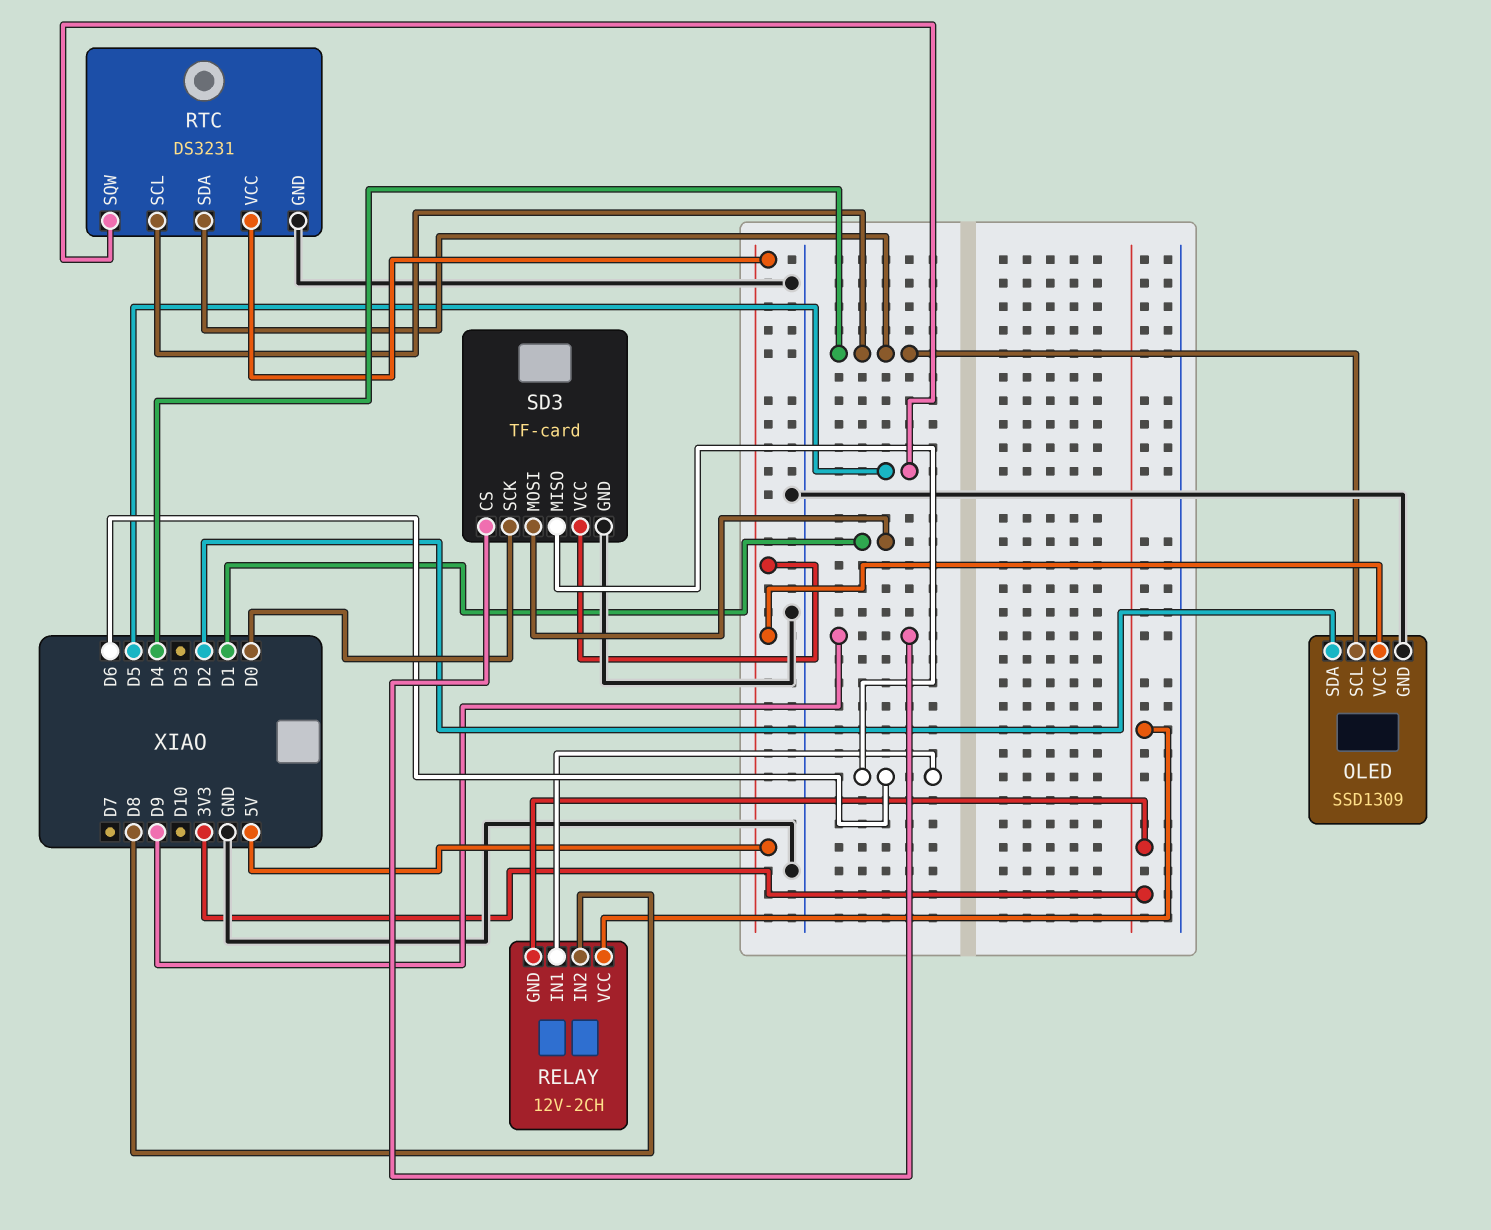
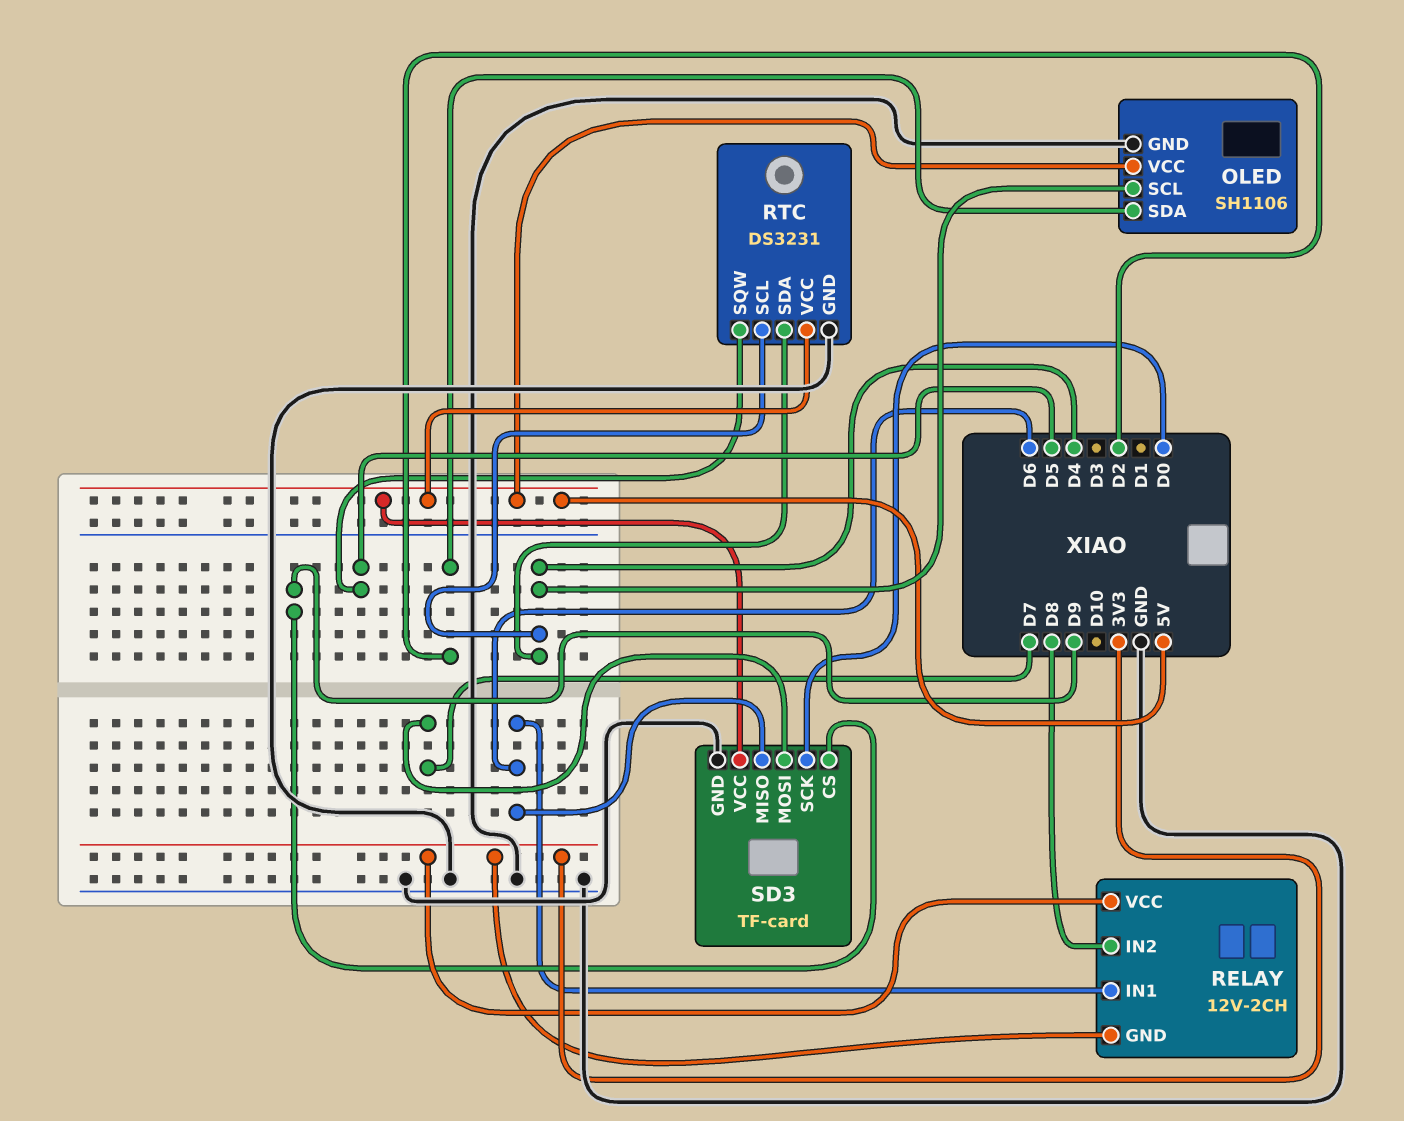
OLED: SSD1309 -> SH1106
SD3 pin MOSI: D1 -> D7

